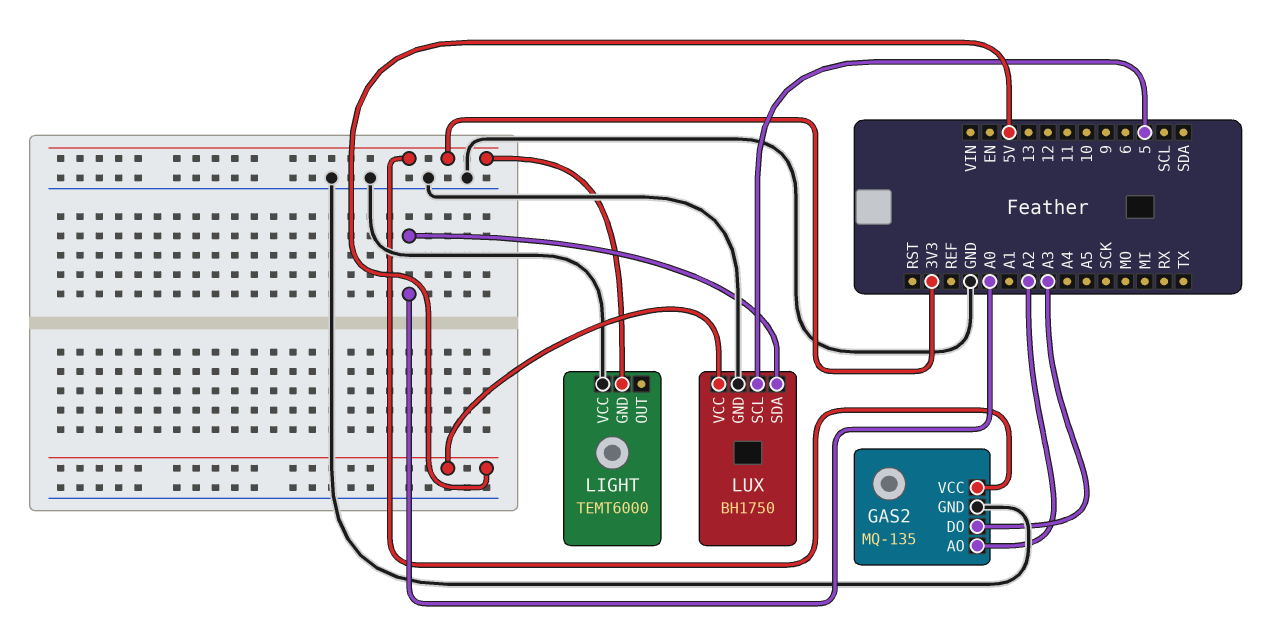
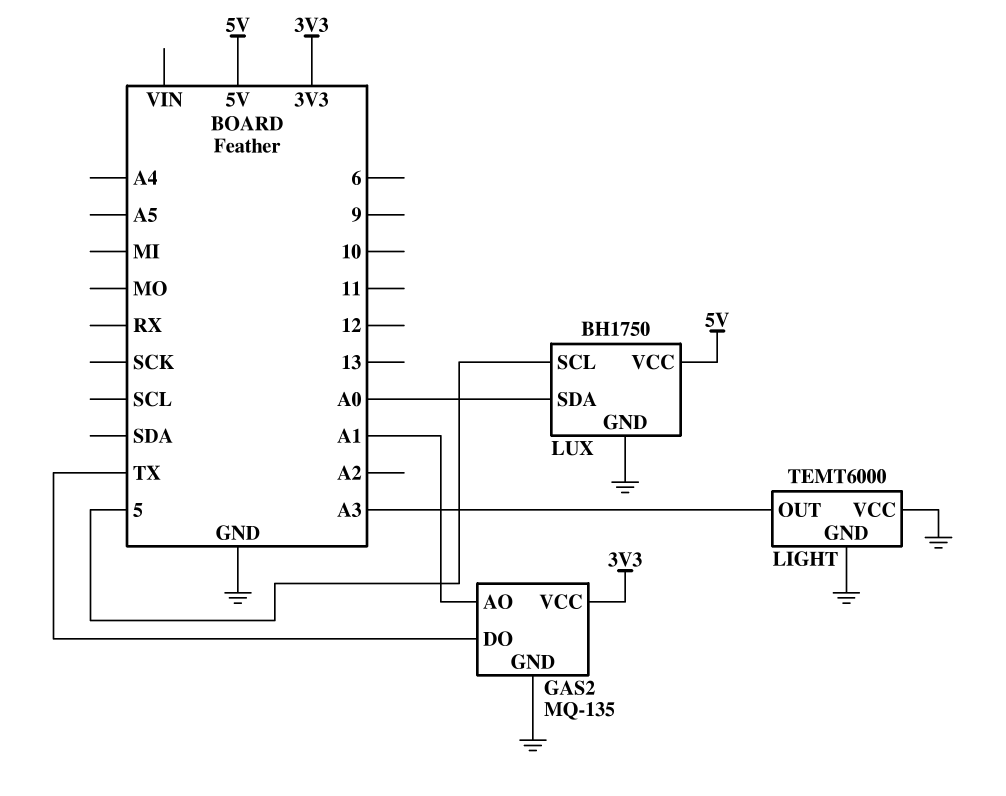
GAS2 pin AO: A2 -> A1
GAS2 pin DO: A3 -> TX
LIGHT pin GND: 3V3 -> GND
LIGHT pin OUT: none -> A3

